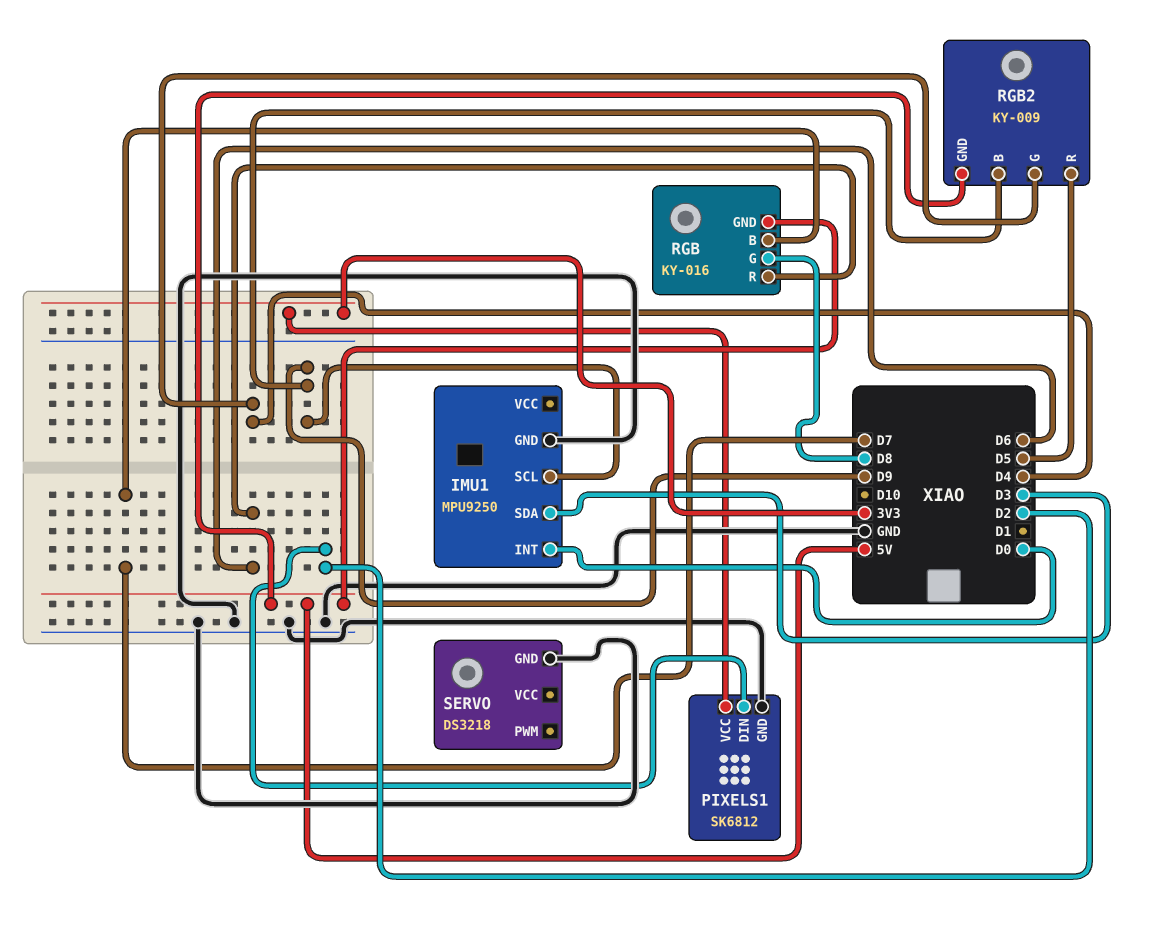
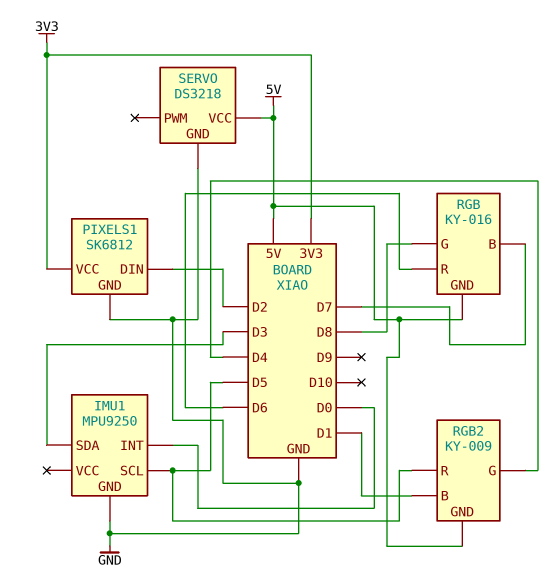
IMU1 pin SCL: D9 -> D5
RGB2 pin B: D9 -> D1
SERVO pin VCC: none -> 5V

